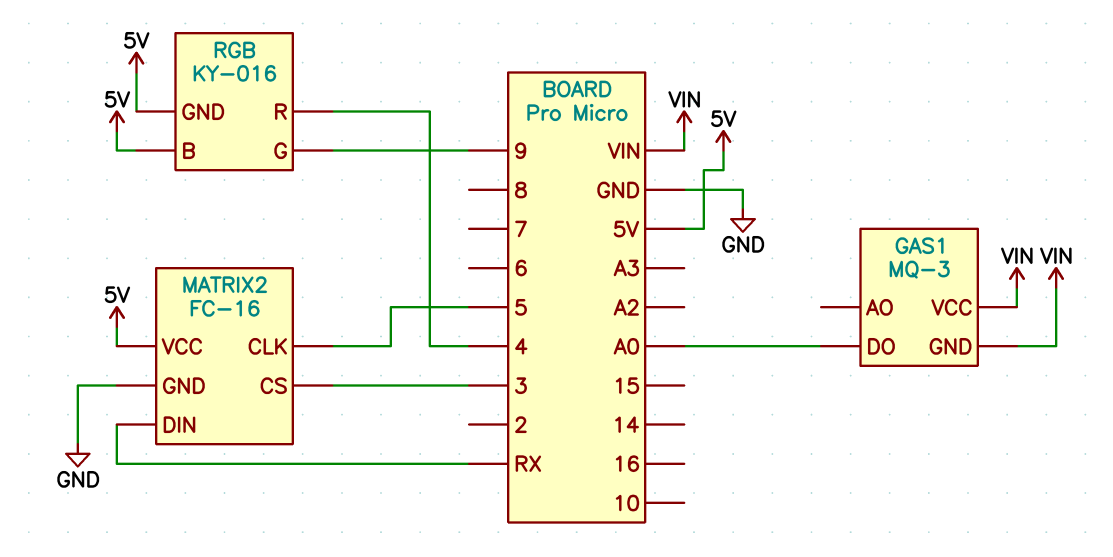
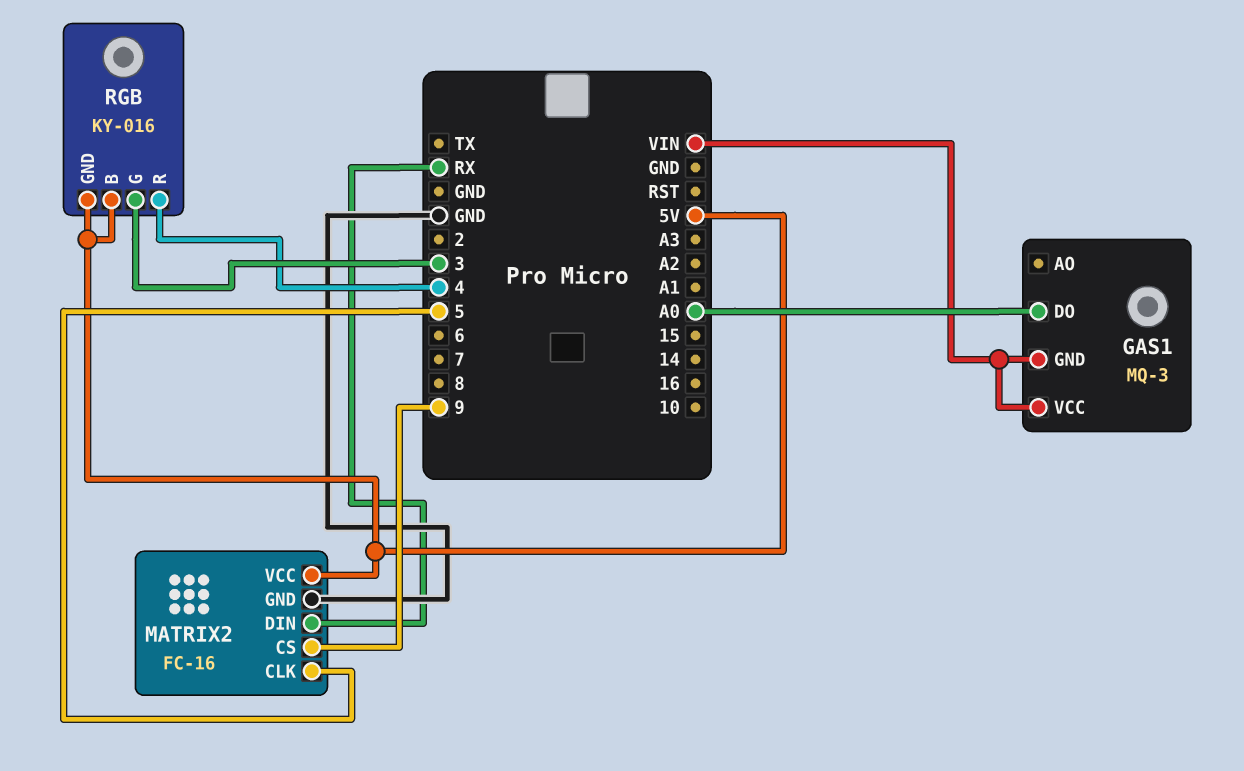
MATRIX2 pin CS: 3 -> 9
RGB pin G: 9 -> 3

